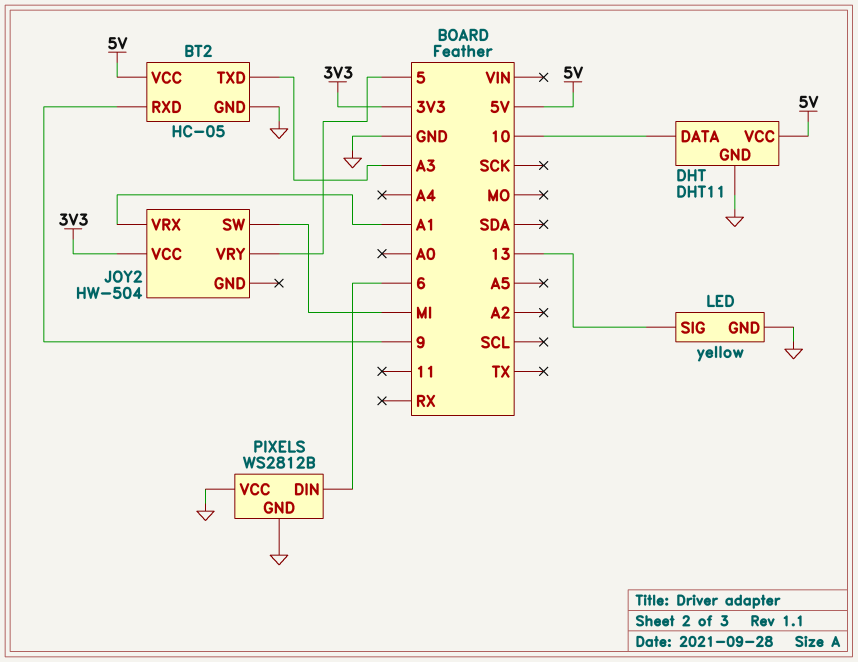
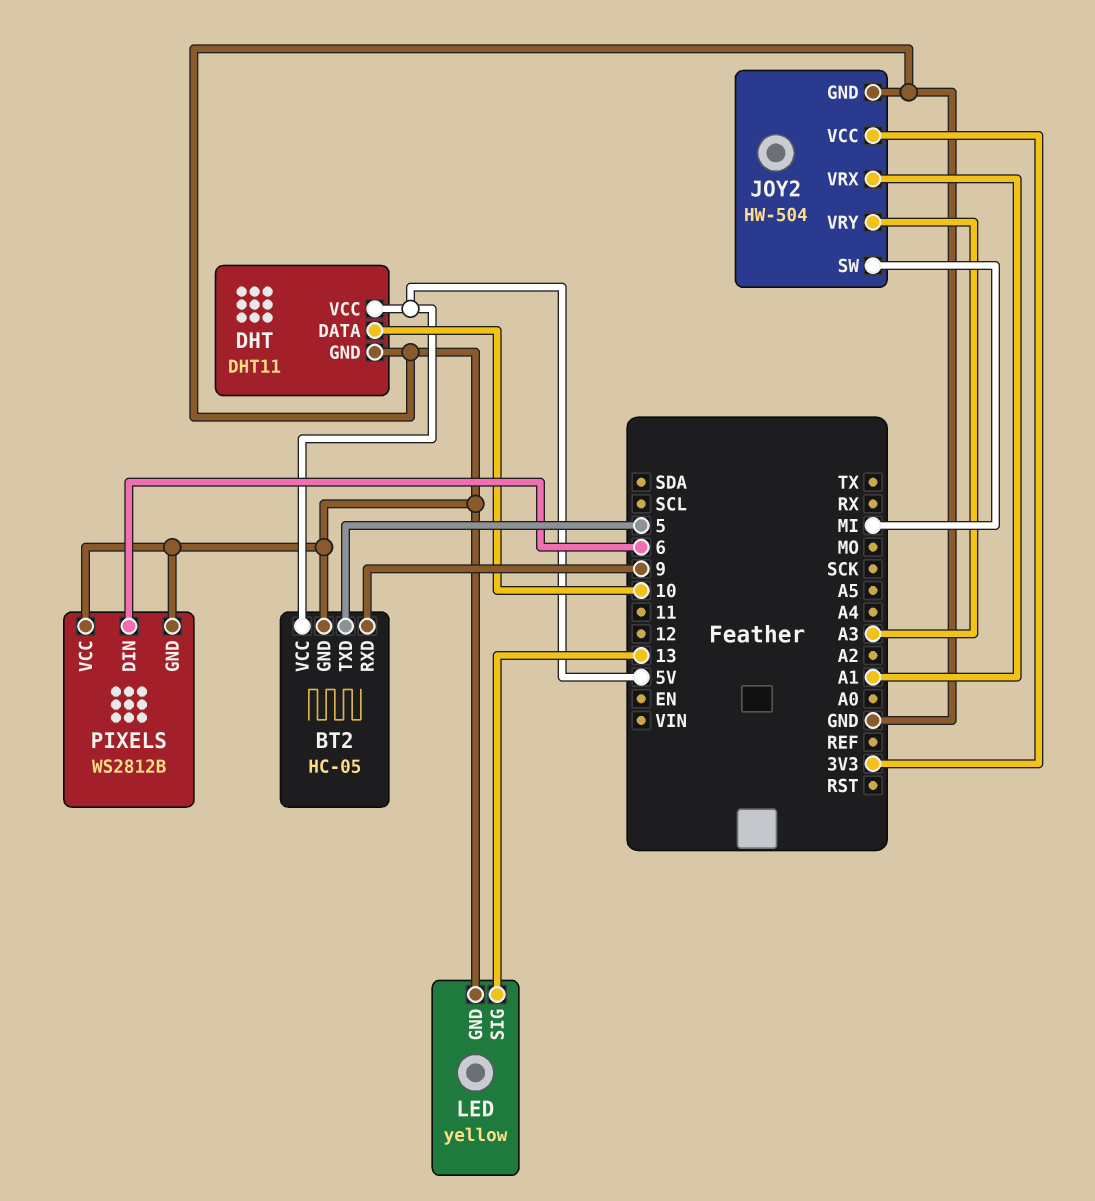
BT2 pin TXD: A3 -> 5
JOY2 pin GND: none -> GND
JOY2 pin VRY: 5 -> A3

